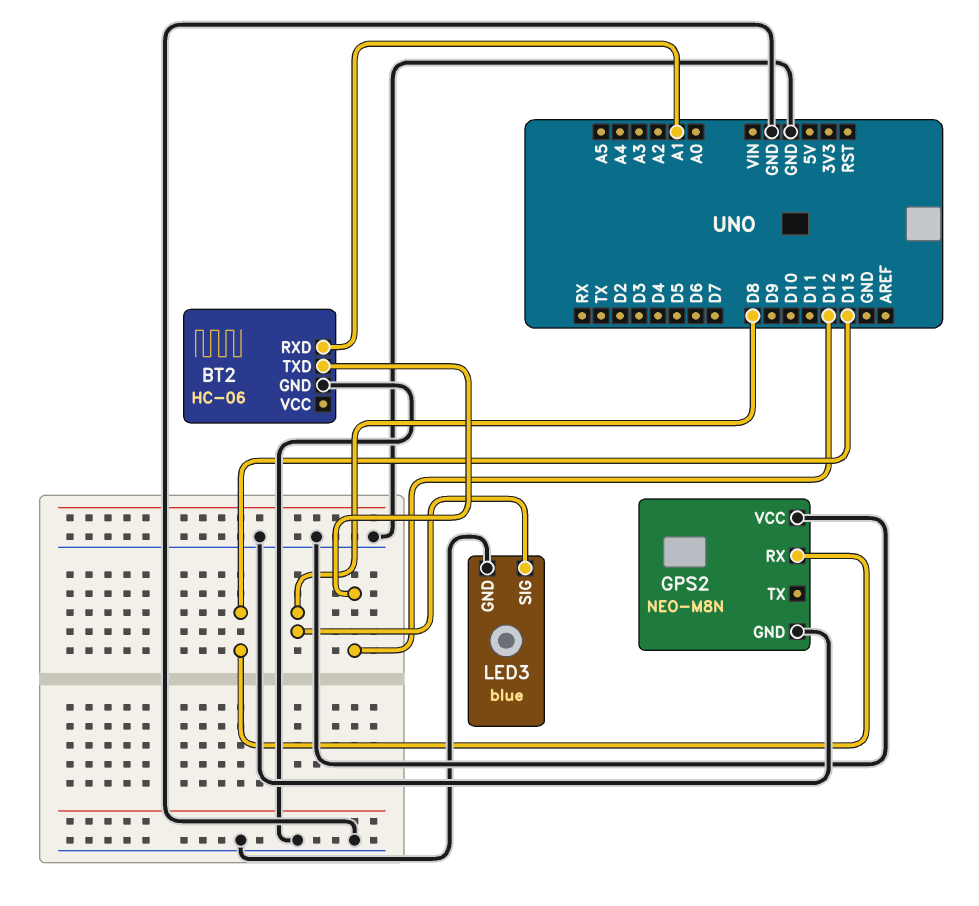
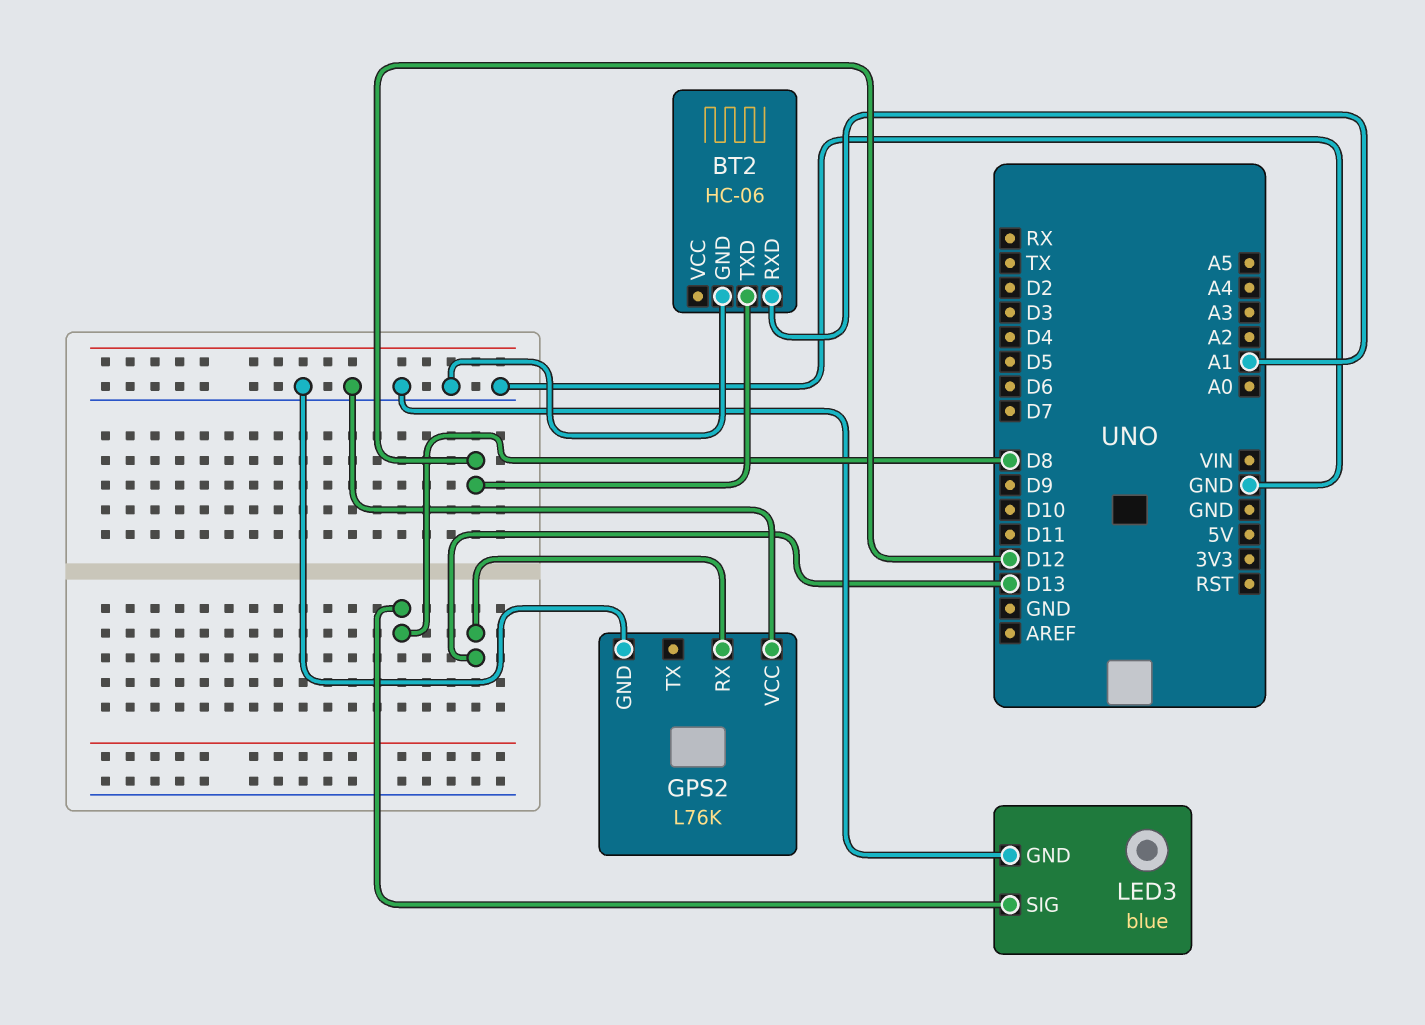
GPS2: NEO-M8N -> L76K

